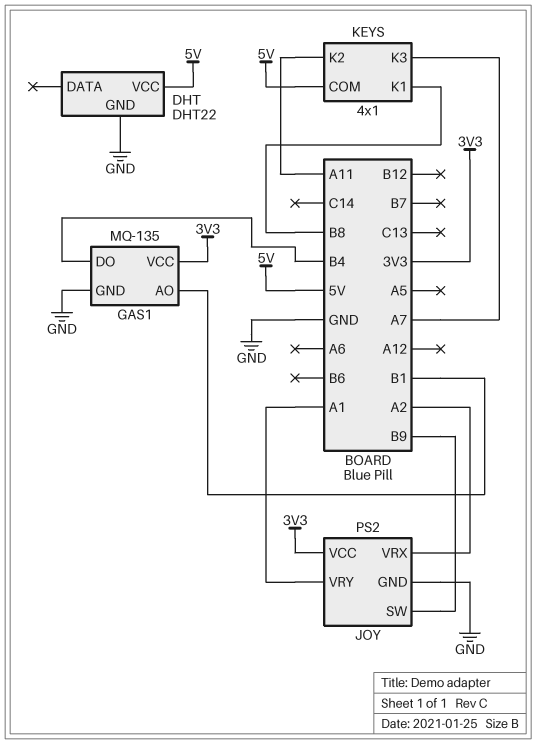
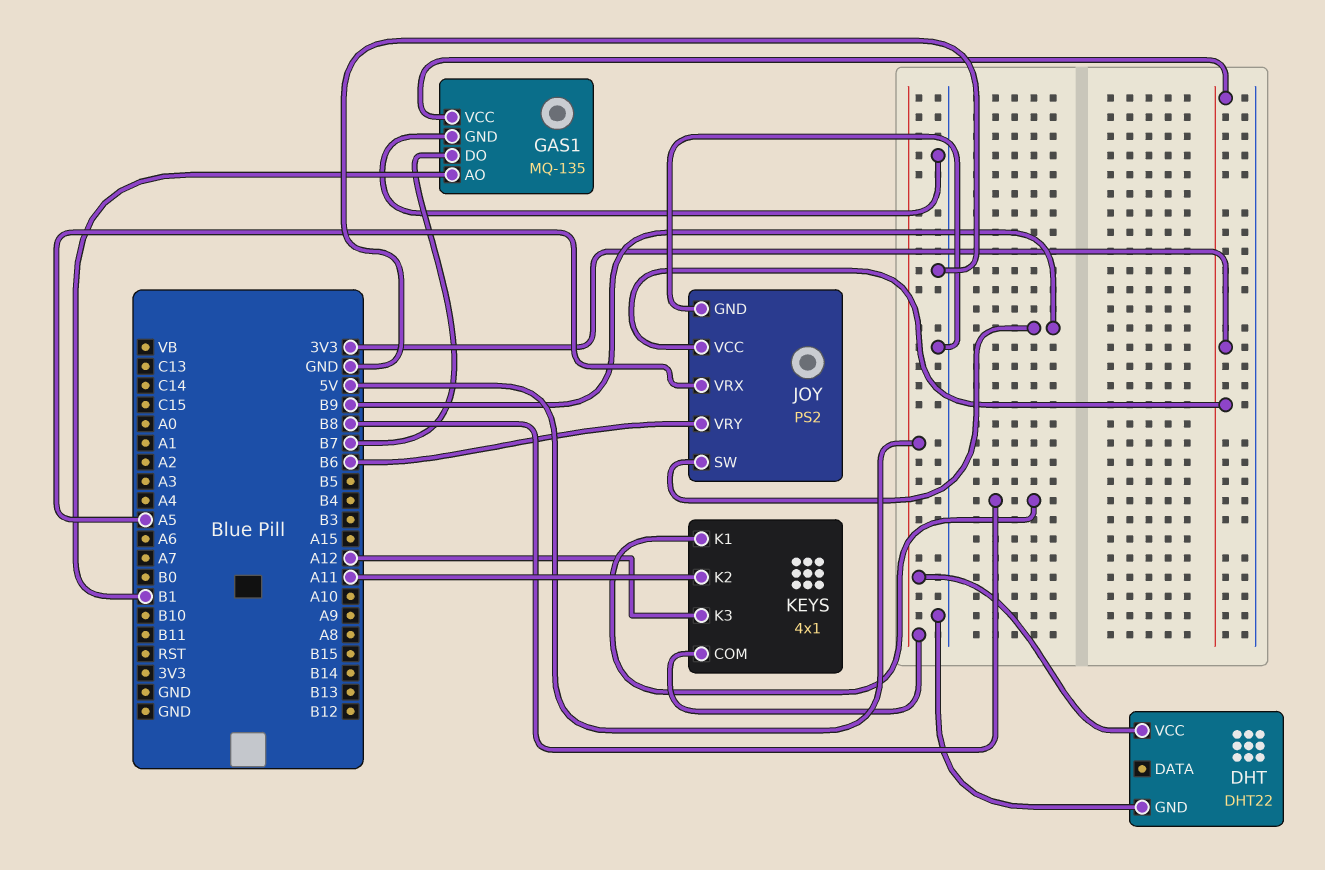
GAS1 pin DO: B4 -> B7
JOY pin VRX: A2 -> A5
JOY pin VRY: A1 -> B6
KEYS pin K3: A7 -> A12

